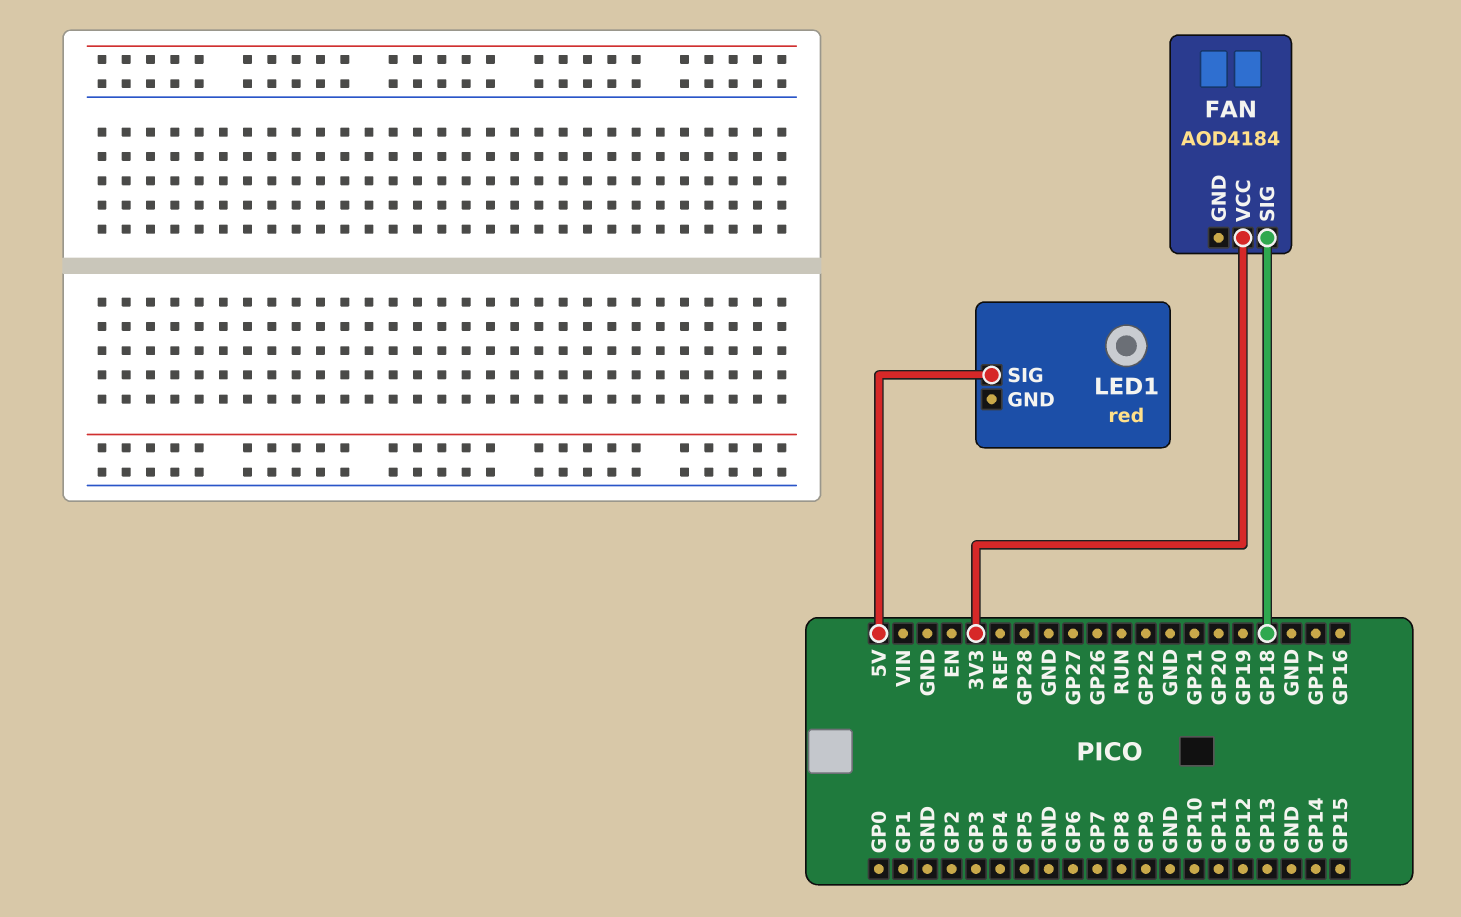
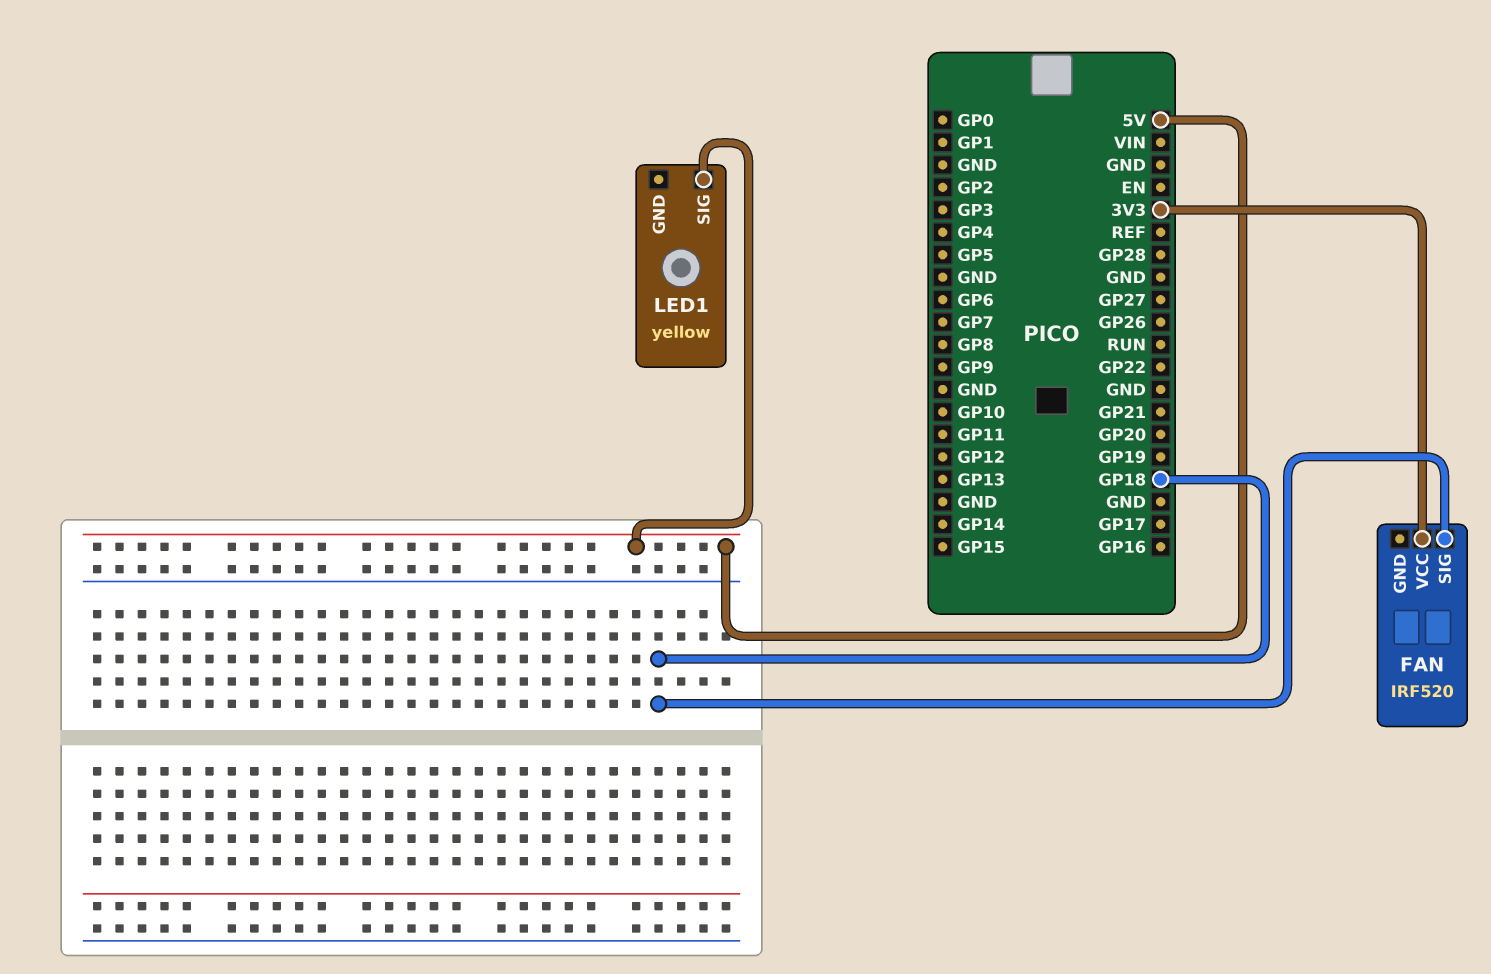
FAN: AOD4184 -> IRF520
LED1: red -> yellow

